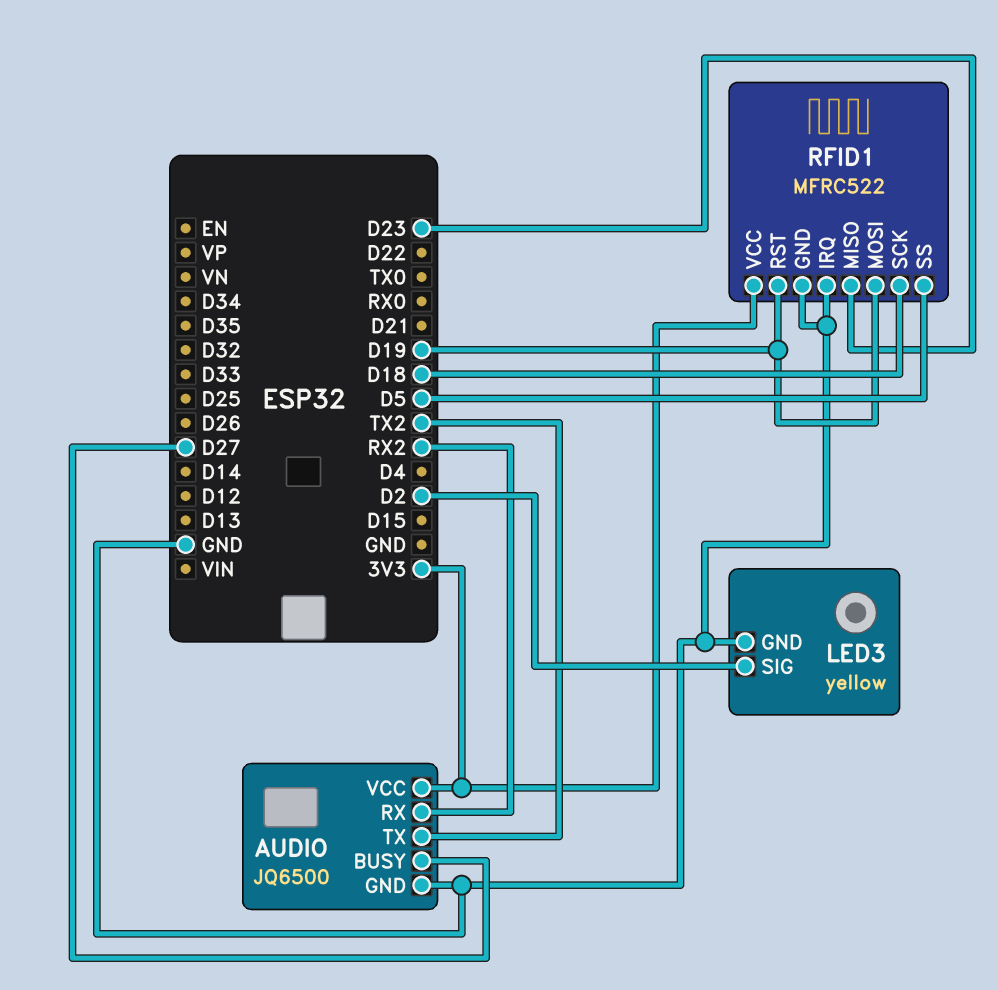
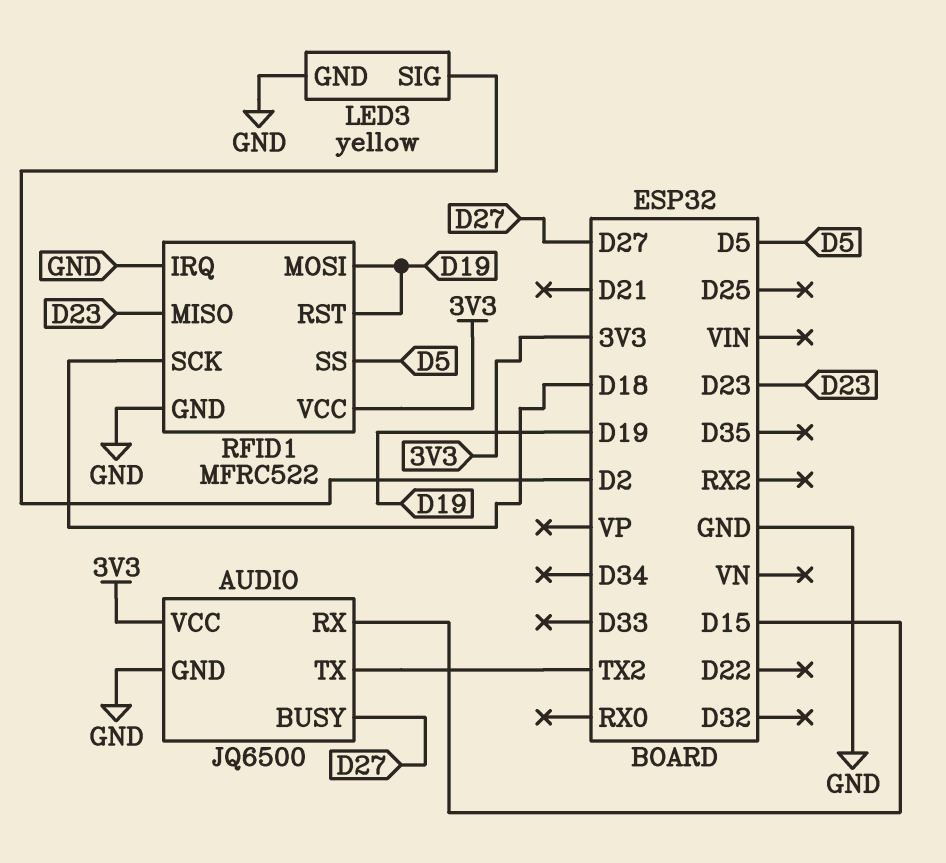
AUDIO pin RX: RX2 -> D15

